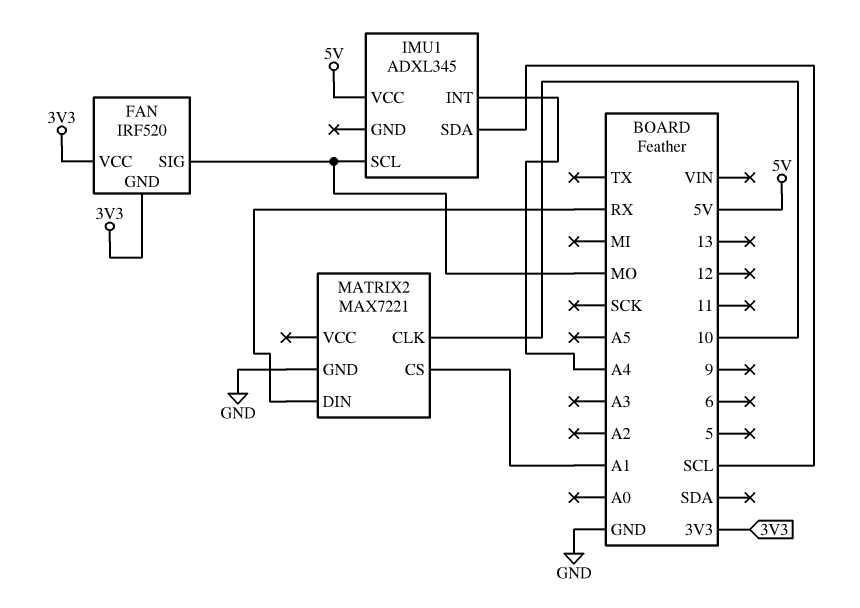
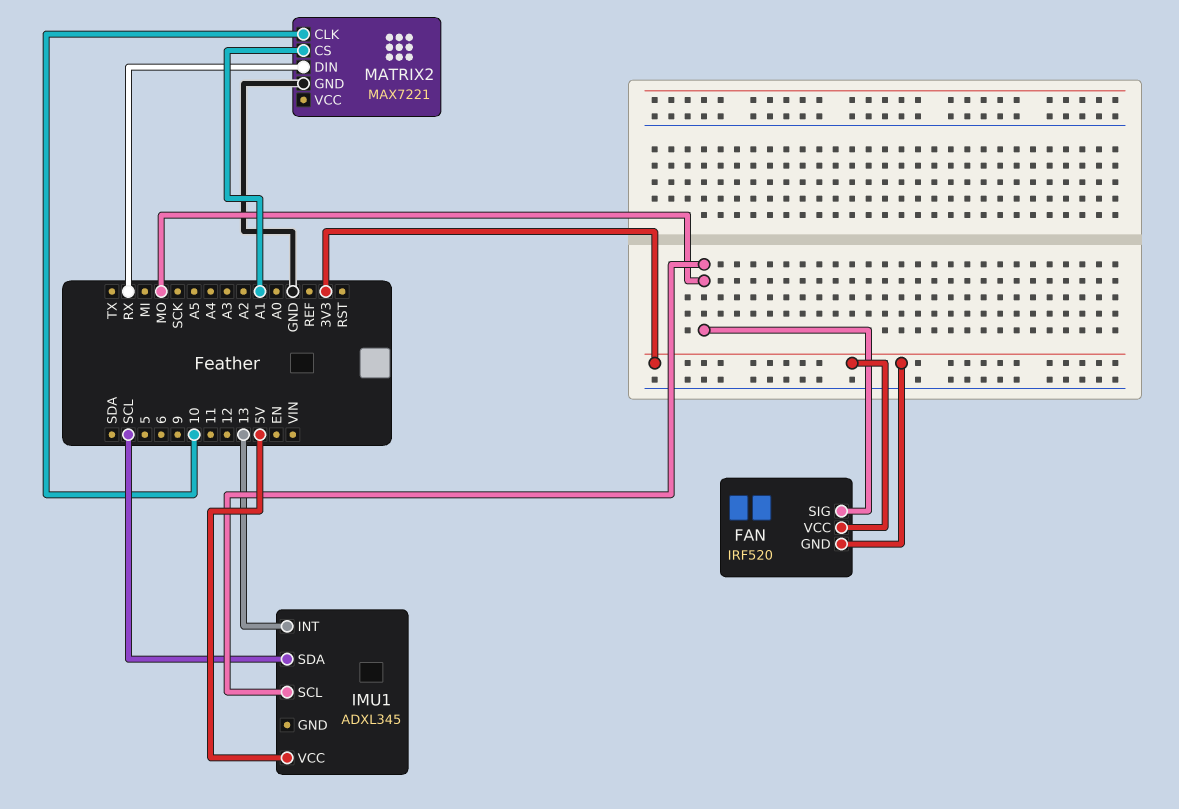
IMU1 pin INT: A4 -> 13

